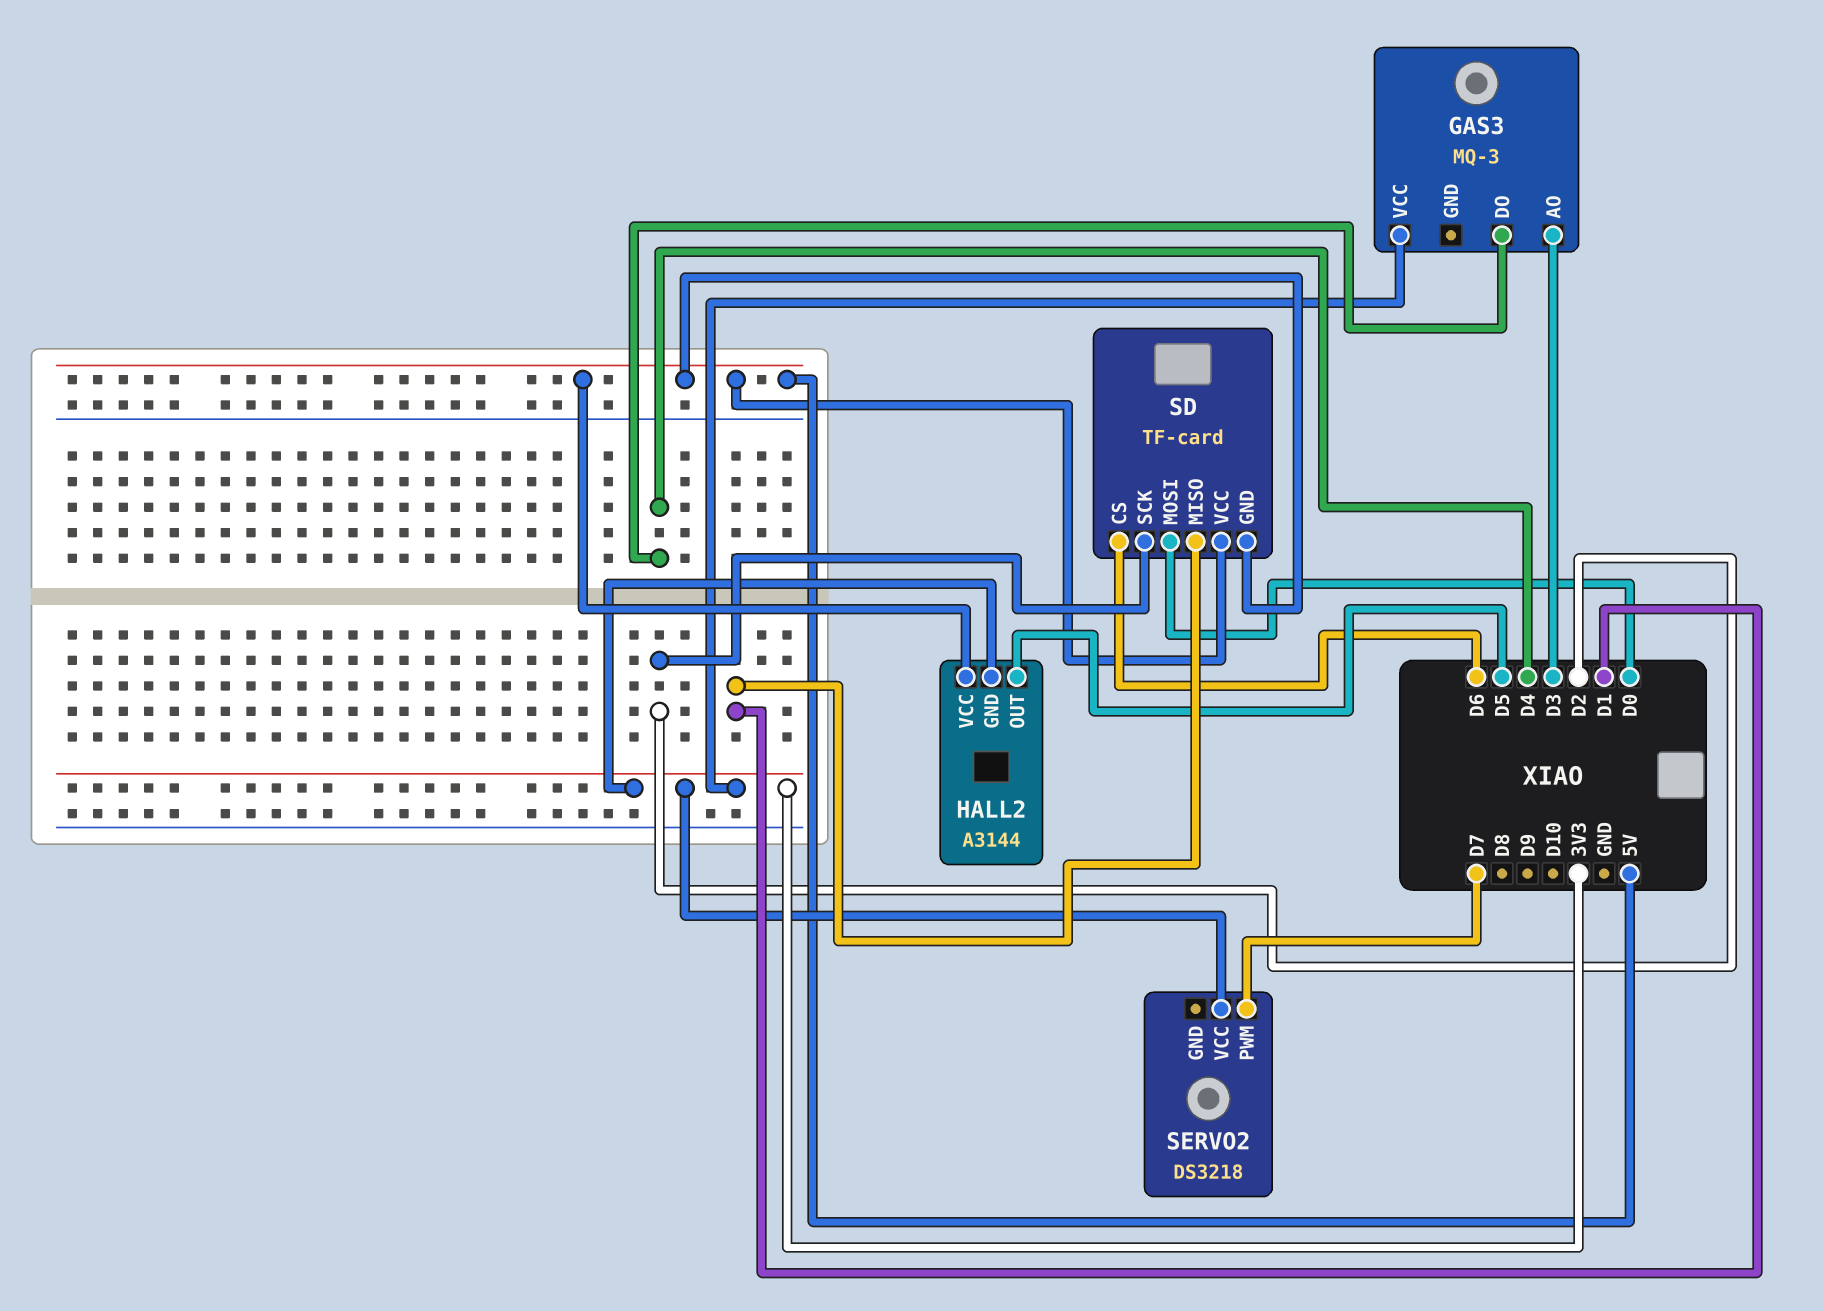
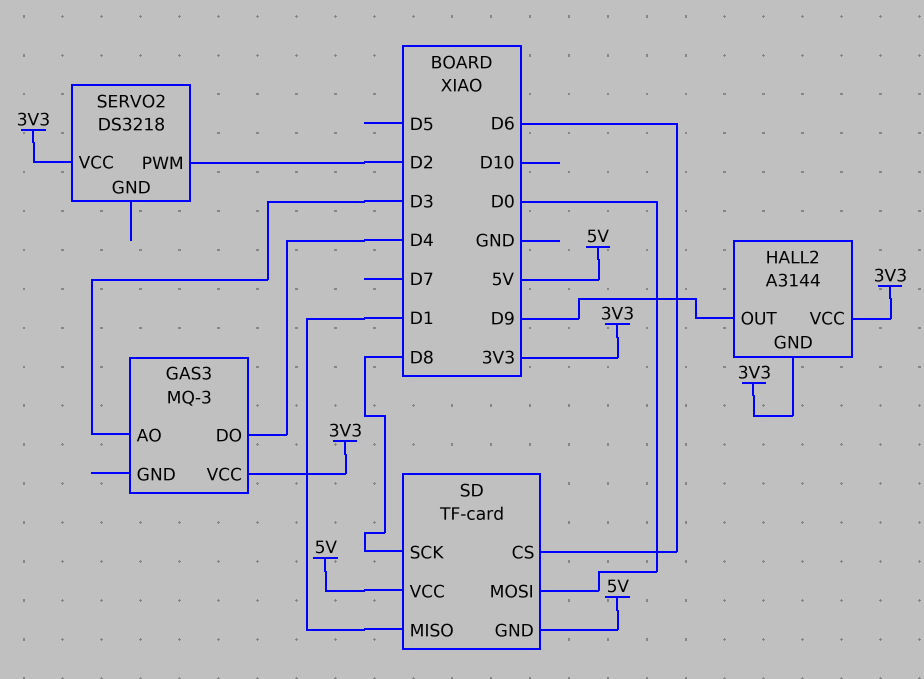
HALL2 pin OUT: D5 -> D9
HALL2 pin VCC: 5V -> 3V3
SD pin SCK: D2 -> D8
SERVO2 pin PWM: D7 -> D2

